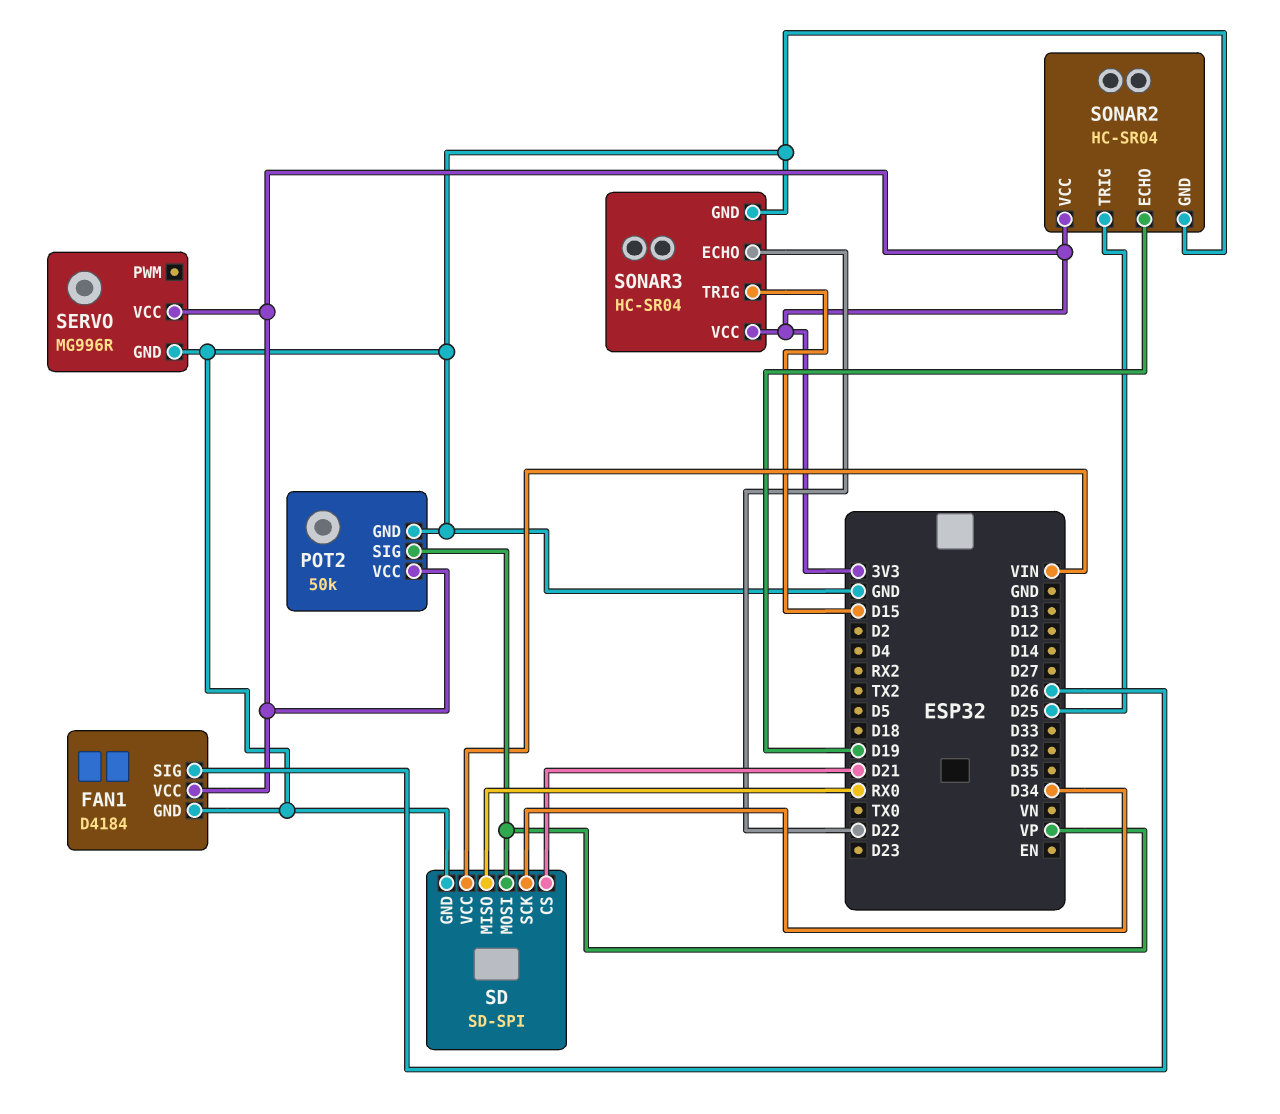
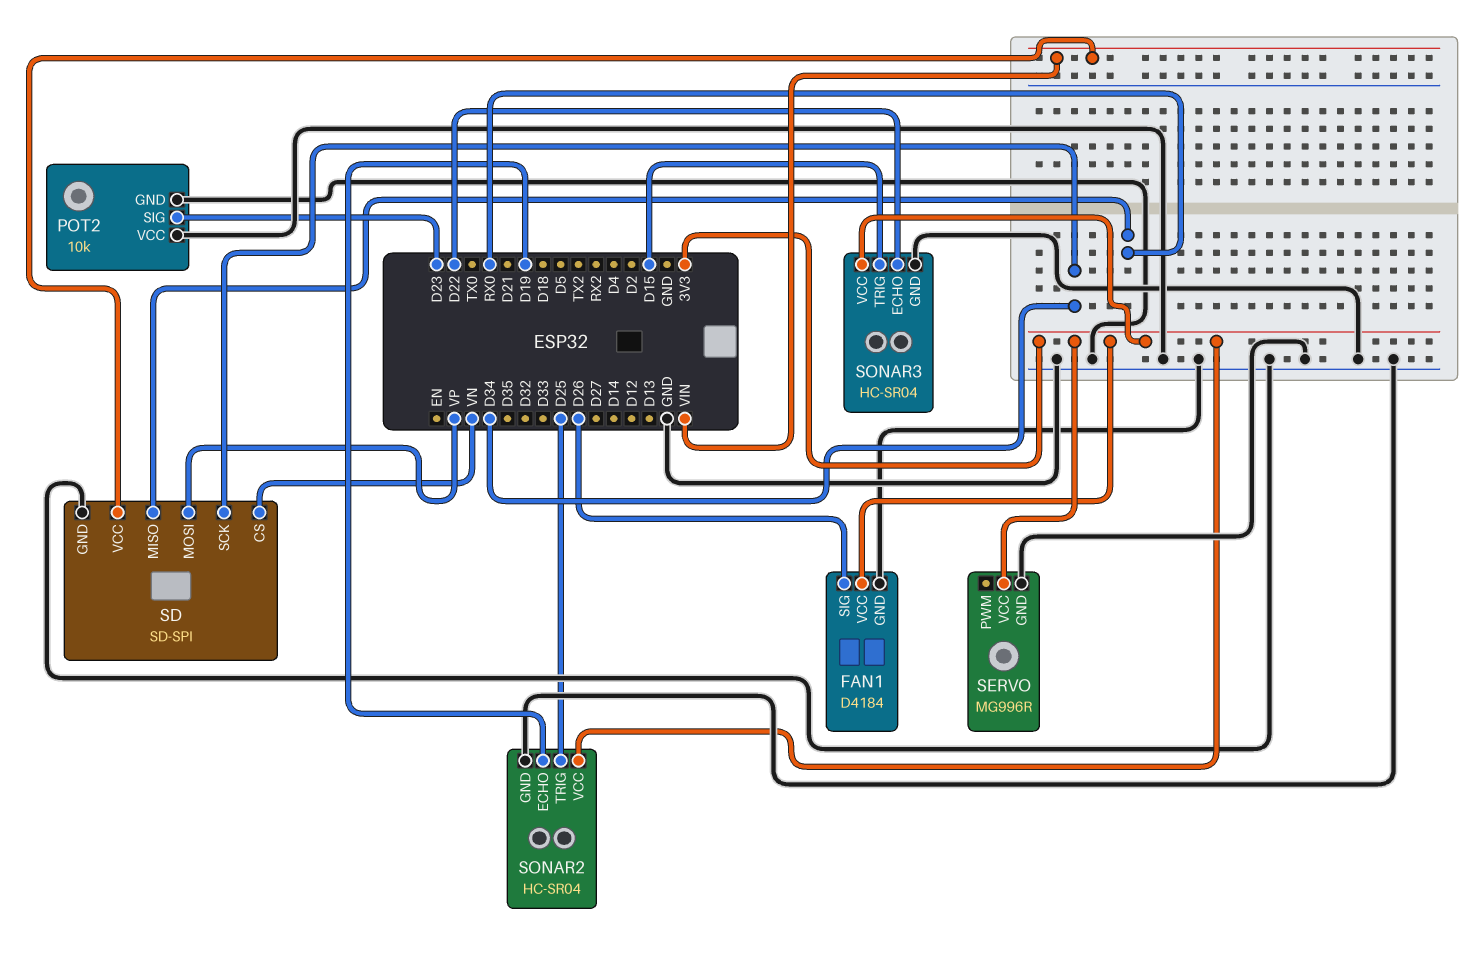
POT2: 50k -> 10k
POT2 pin SIG: VP -> D23
POT2 pin VCC: 3V3 -> GND
SD pin CS: D21 -> VN

